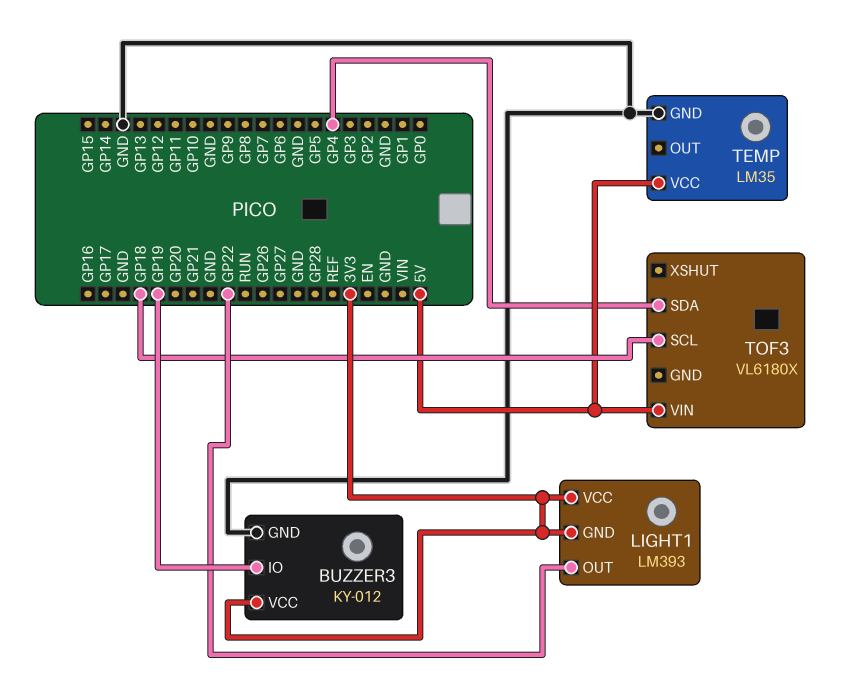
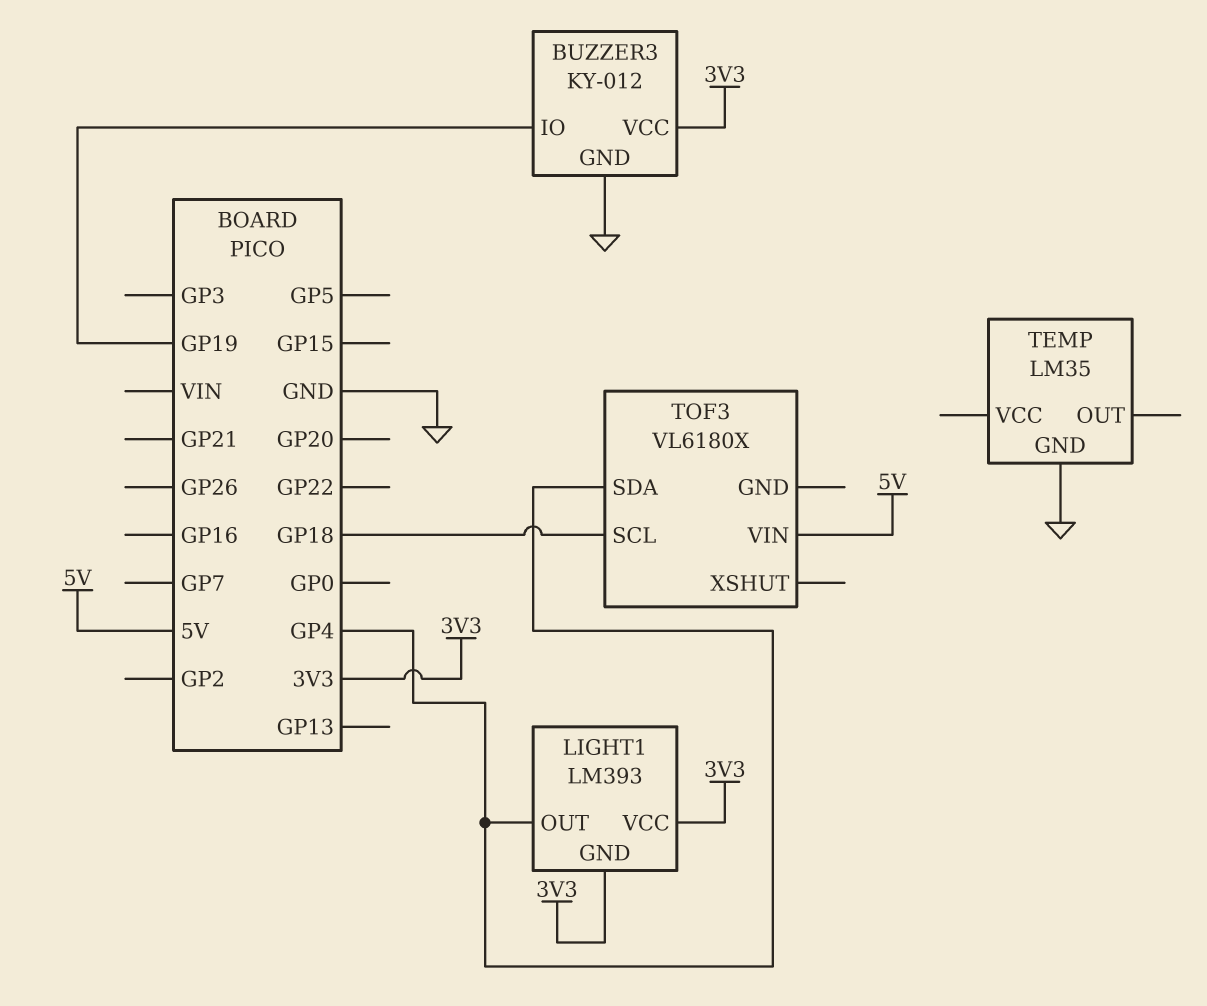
LIGHT1 pin OUT: GP22 -> GP4
TEMP pin VCC: 5V -> none

